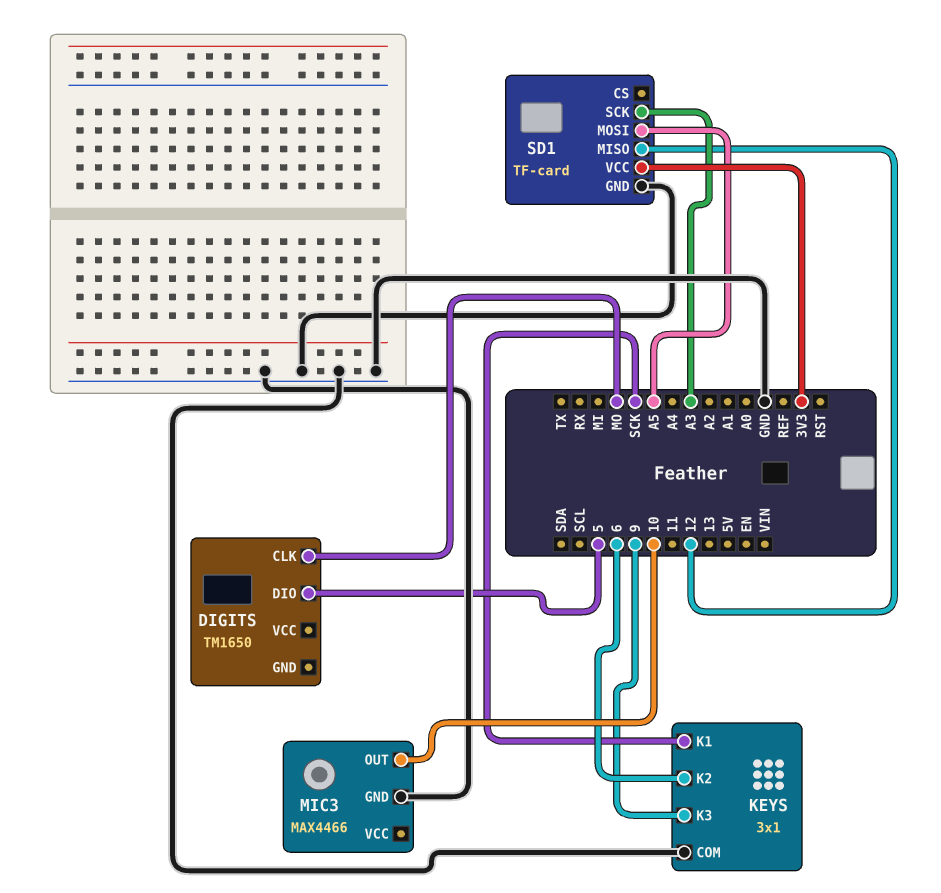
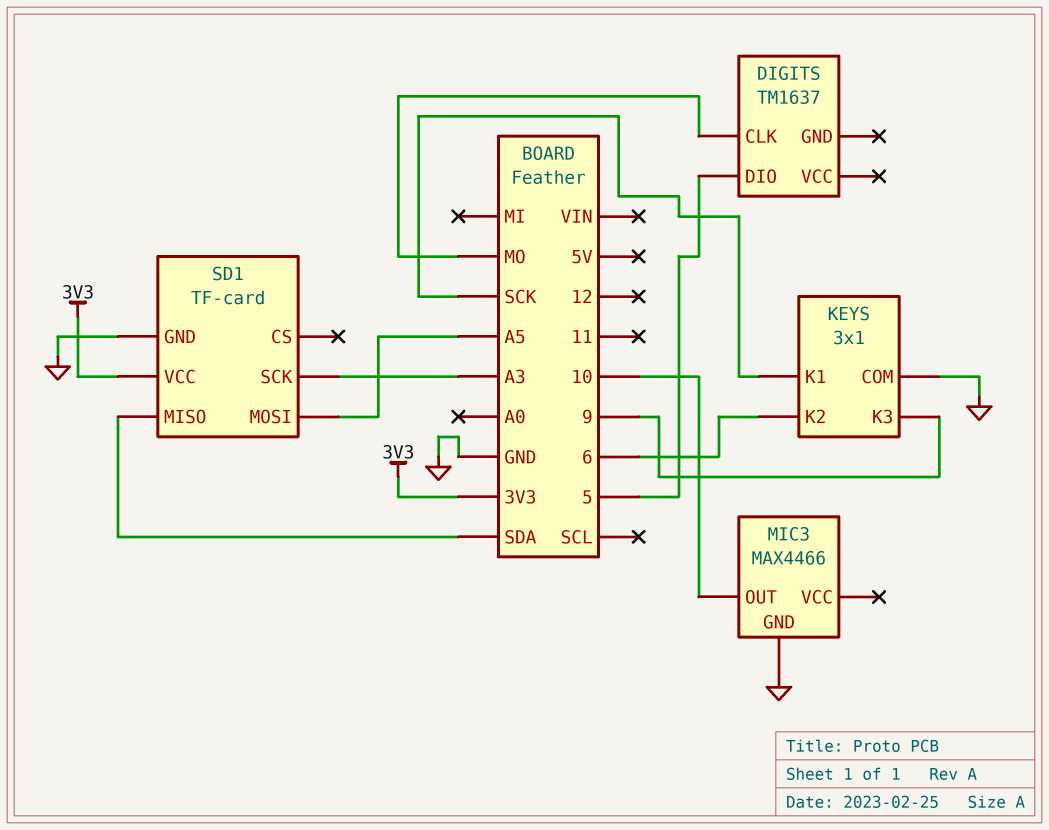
DIGITS: TM1650 -> TM1637
SD1 pin MISO: 12 -> SDA

